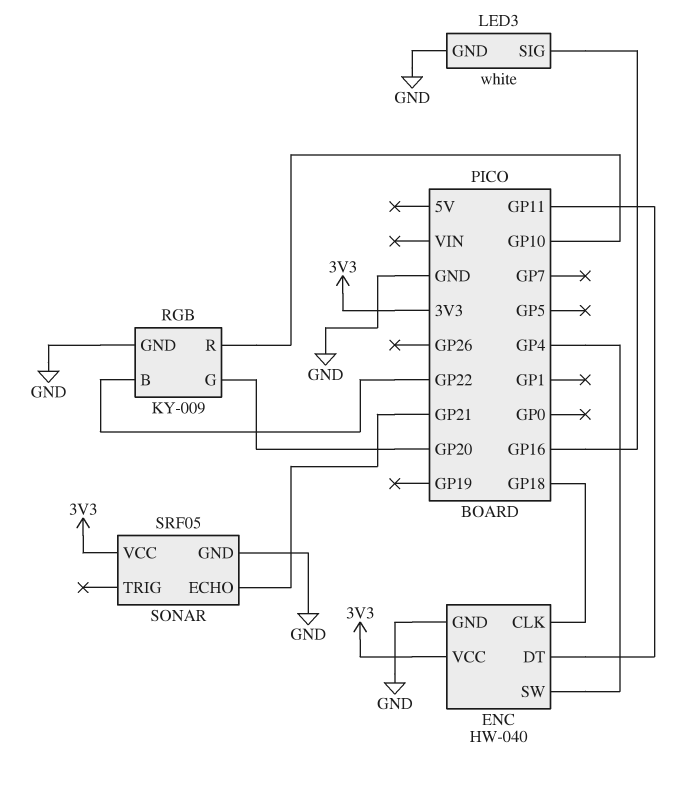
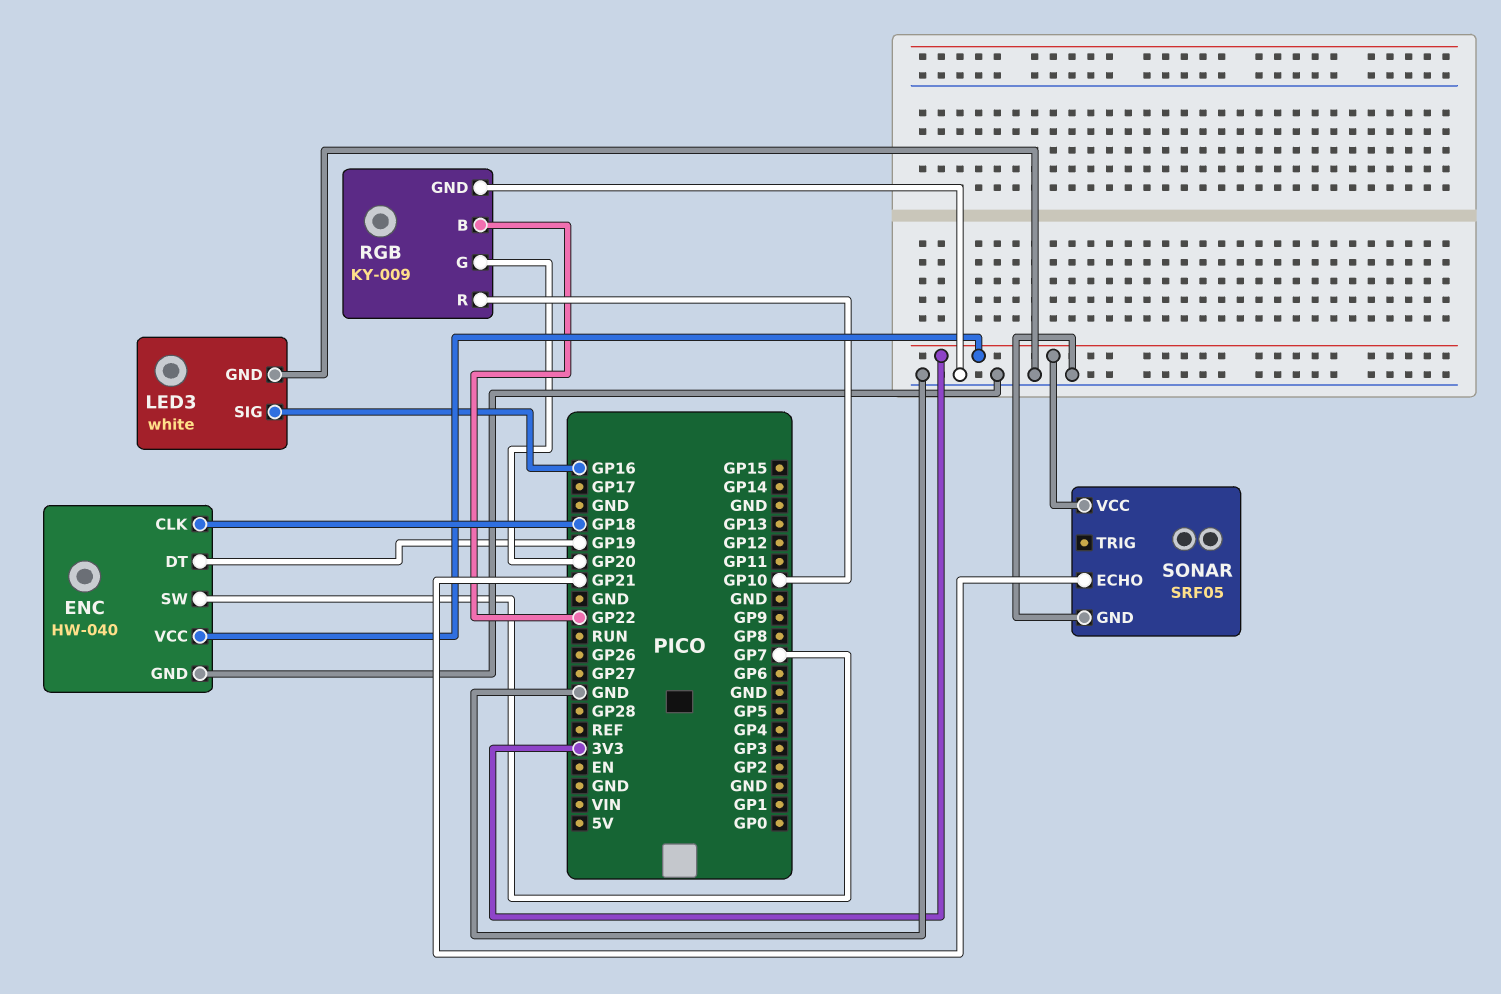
ENC pin DT: GP11 -> GP19
ENC pin SW: GP4 -> GP7

